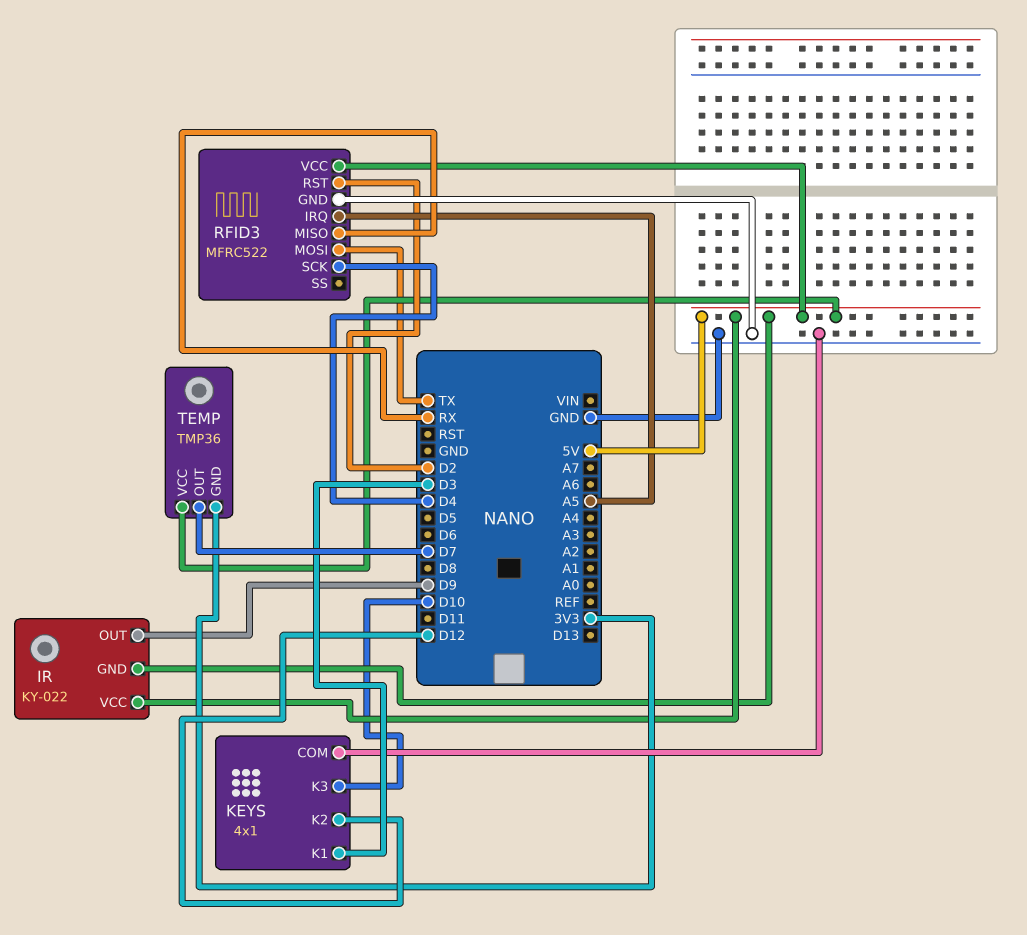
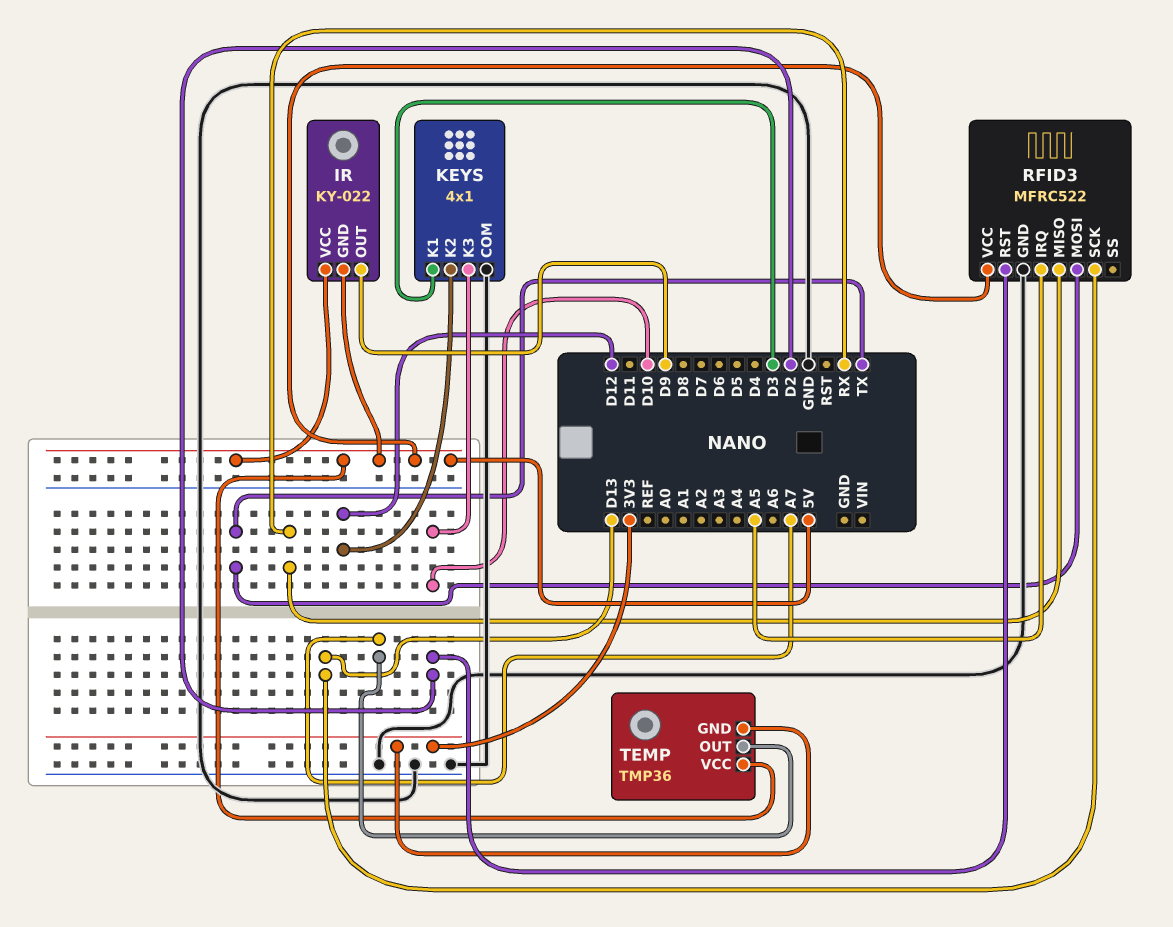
RFID3 pin SCK: D4 -> D13
TEMP pin OUT: D7 -> A7

